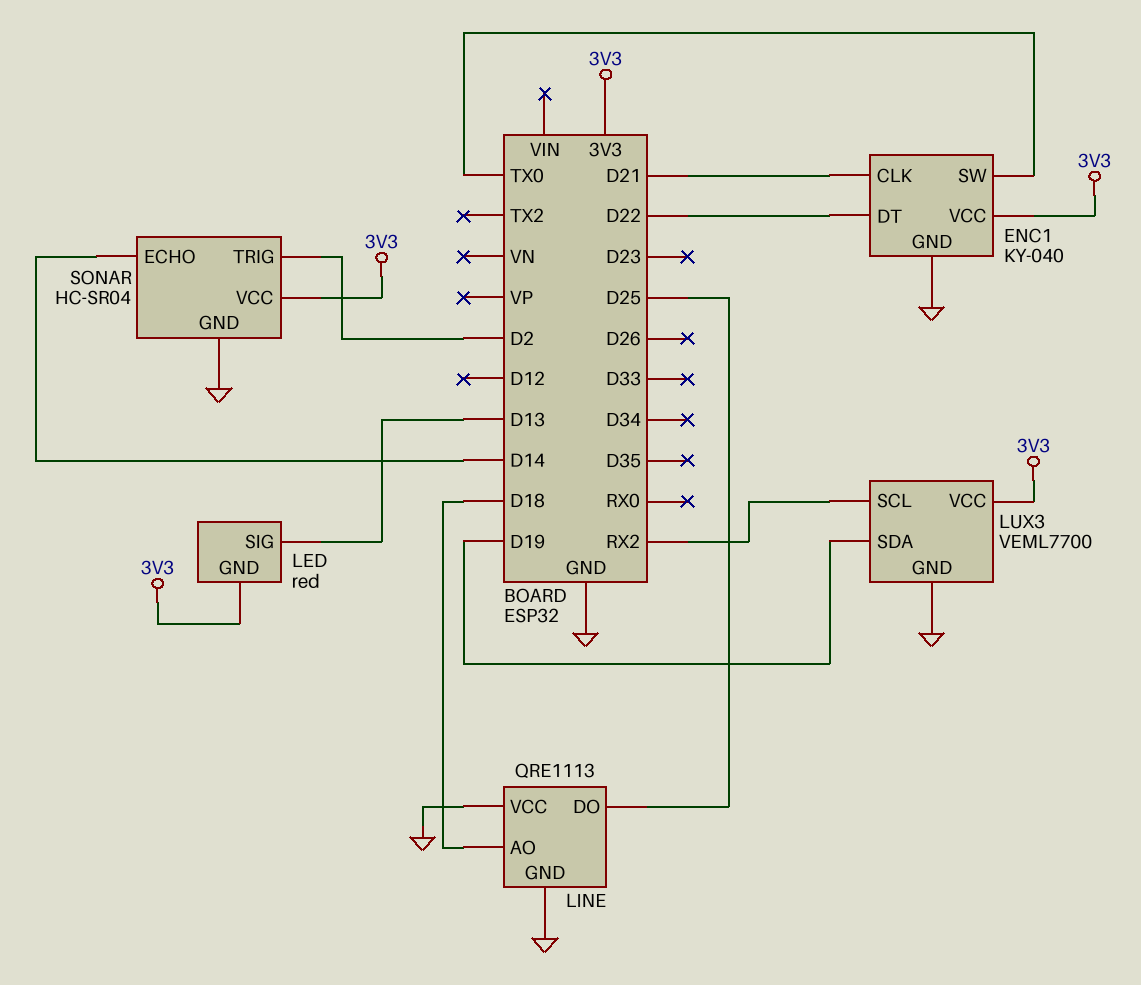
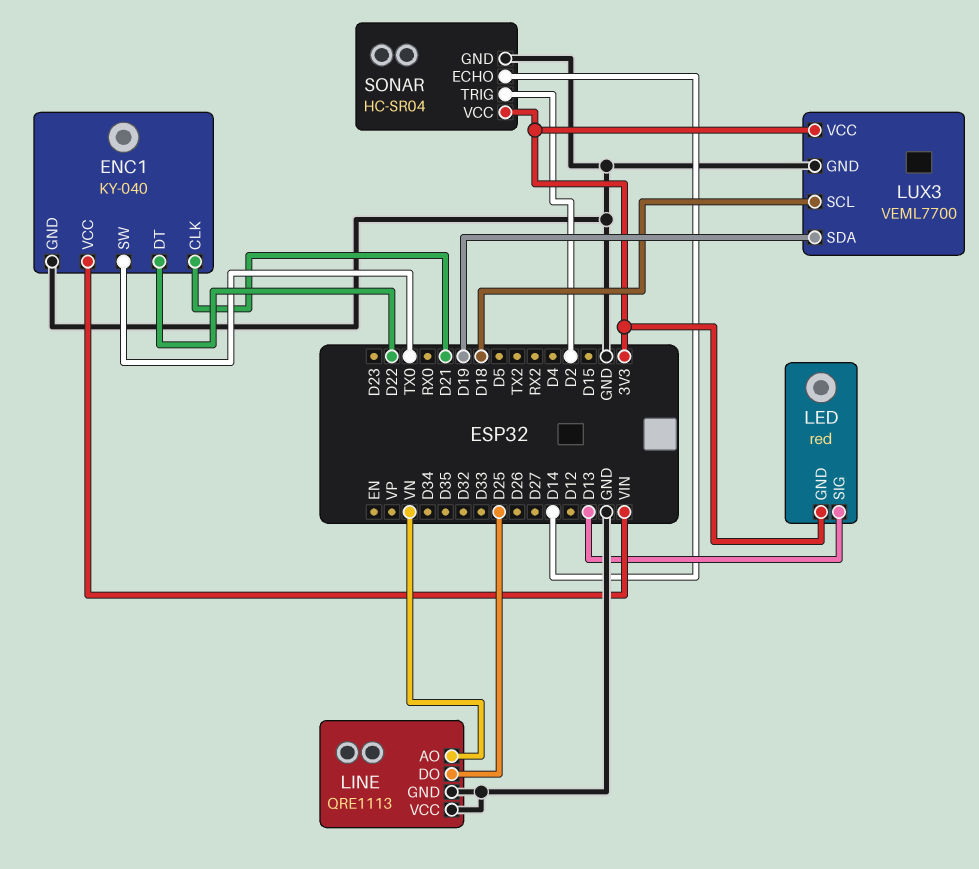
ENC1 pin VCC: 3V3 -> VIN
LINE pin AO: D18 -> VN
LUX3 pin SCL: RX2 -> D18

